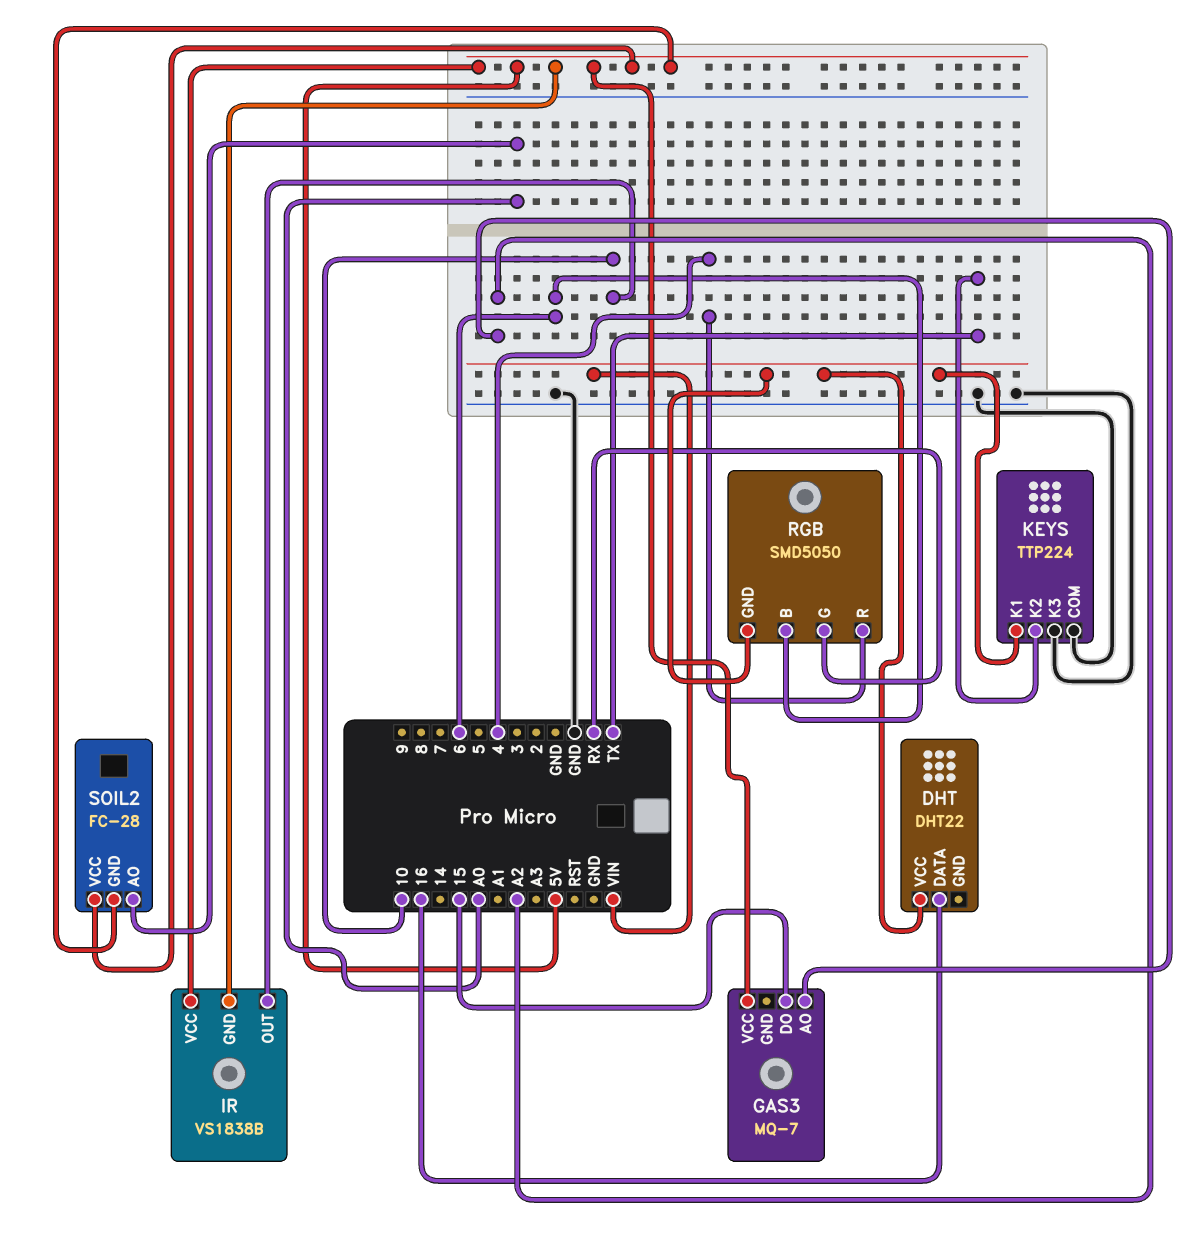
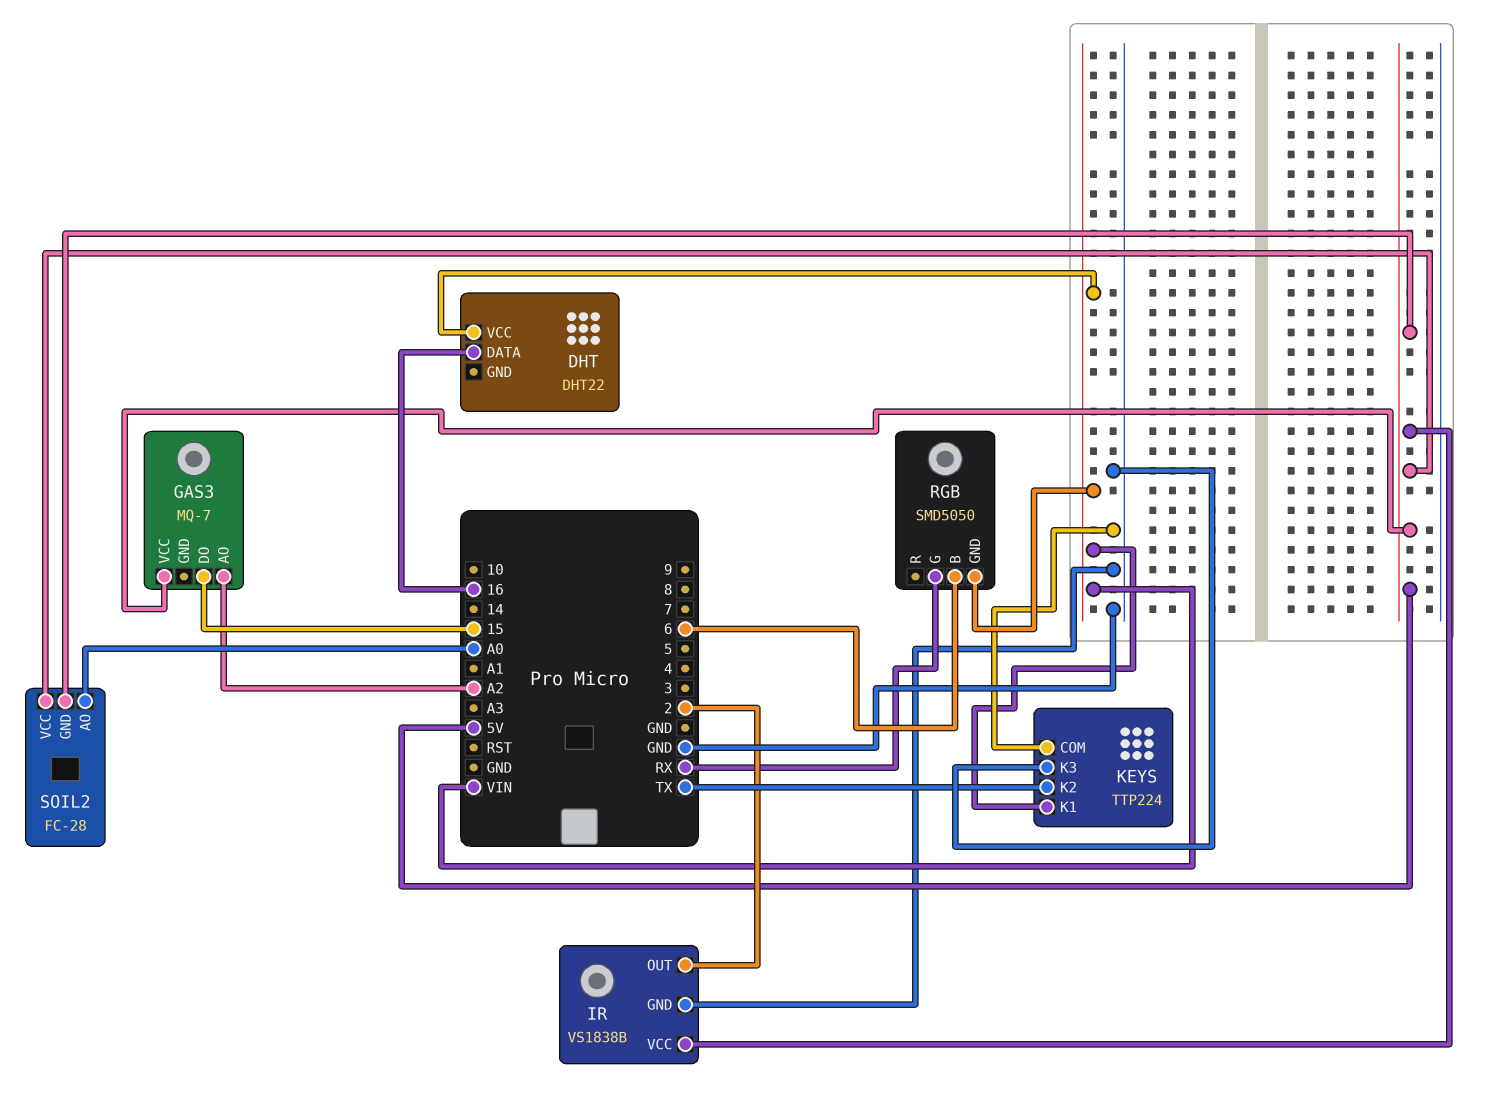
IR pin GND: 5V -> GND
IR pin OUT: 10 -> 2
RGB pin R: 4 -> none

